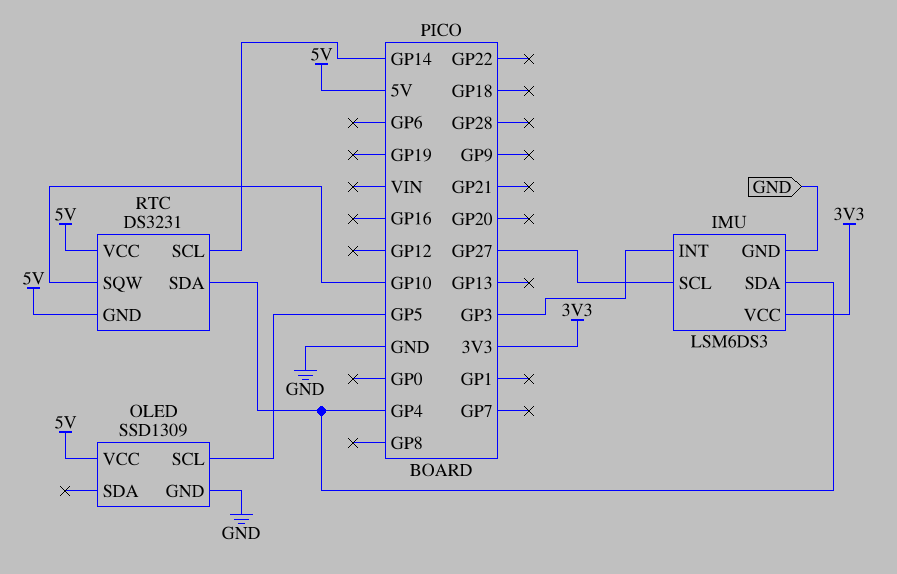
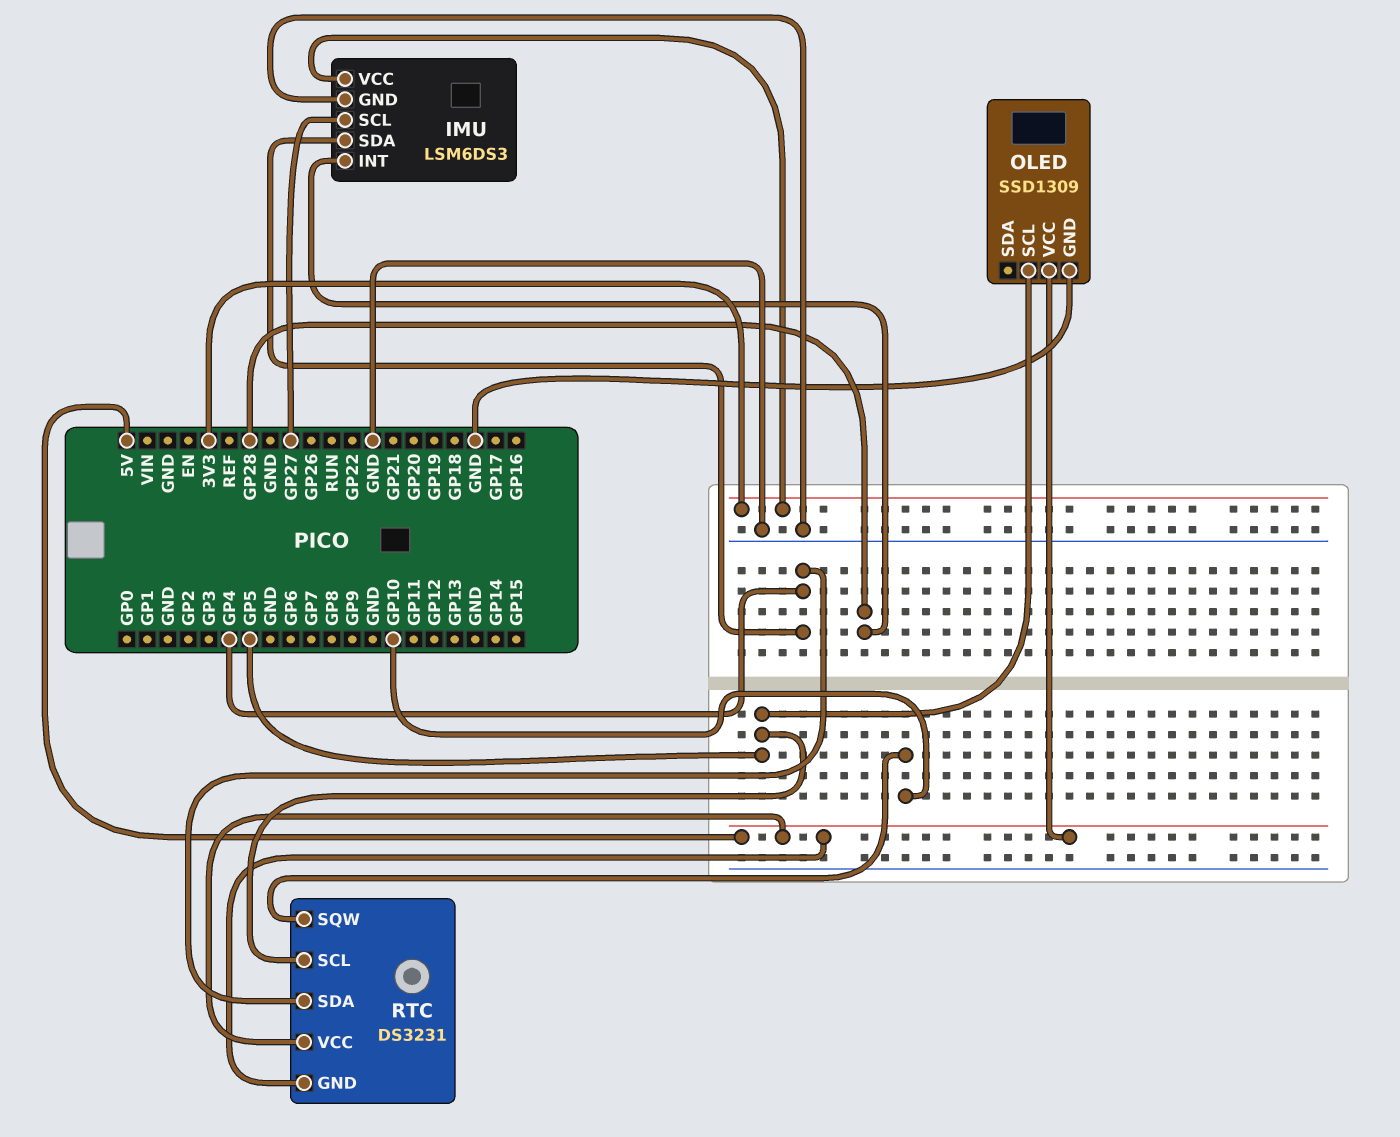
IMU pin INT: GP3 -> GP28
RTC pin SCL: GP14 -> GP5

